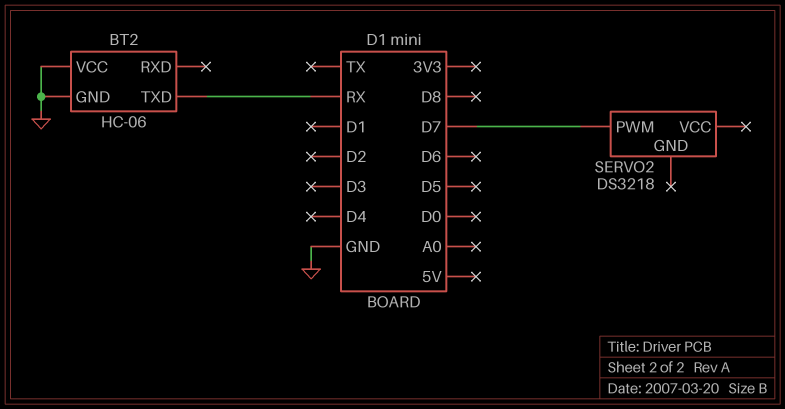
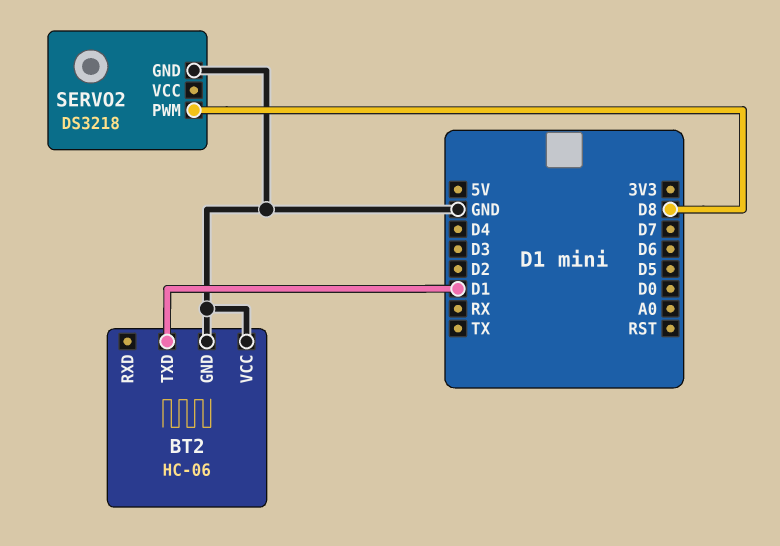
BT2 pin TXD: RX -> D1
SERVO2 pin GND: none -> GND
SERVO2 pin PWM: D7 -> D8

